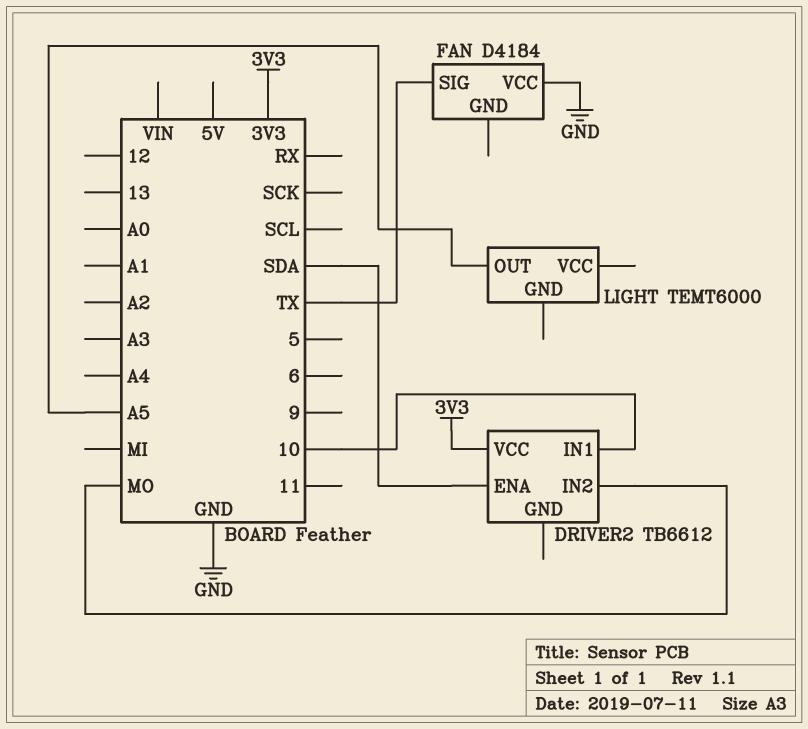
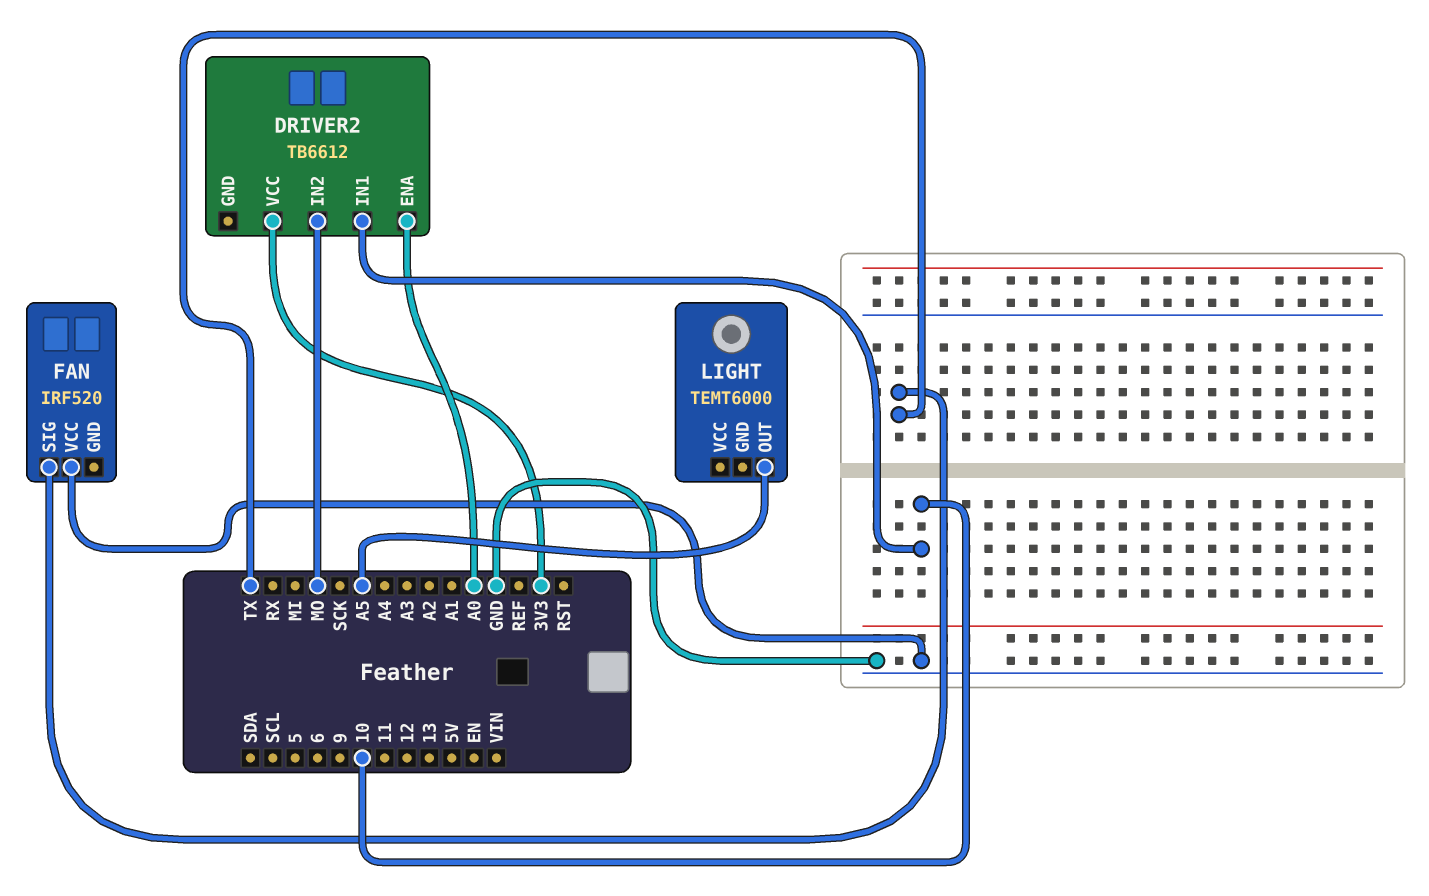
DRIVER2 pin ENA: SDA -> A0
FAN: D4184 -> IRF520

